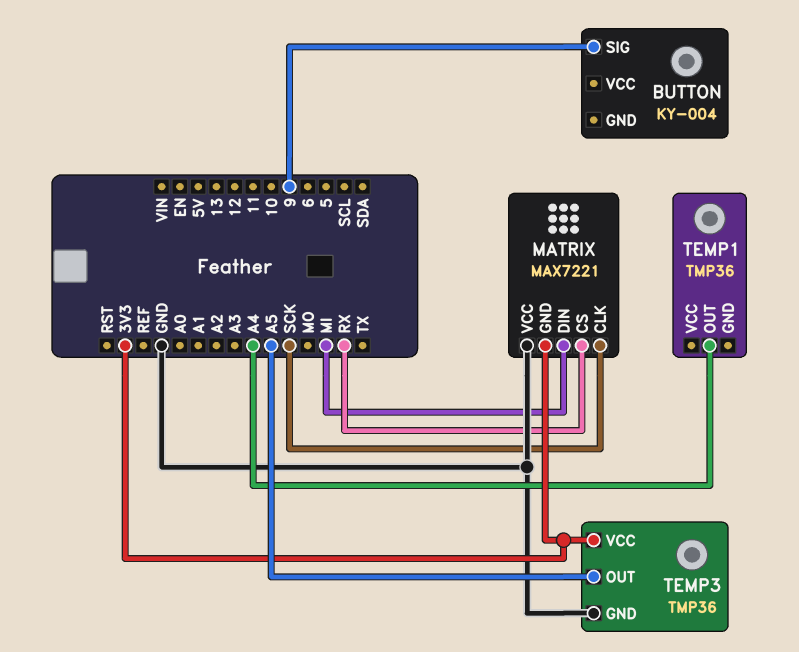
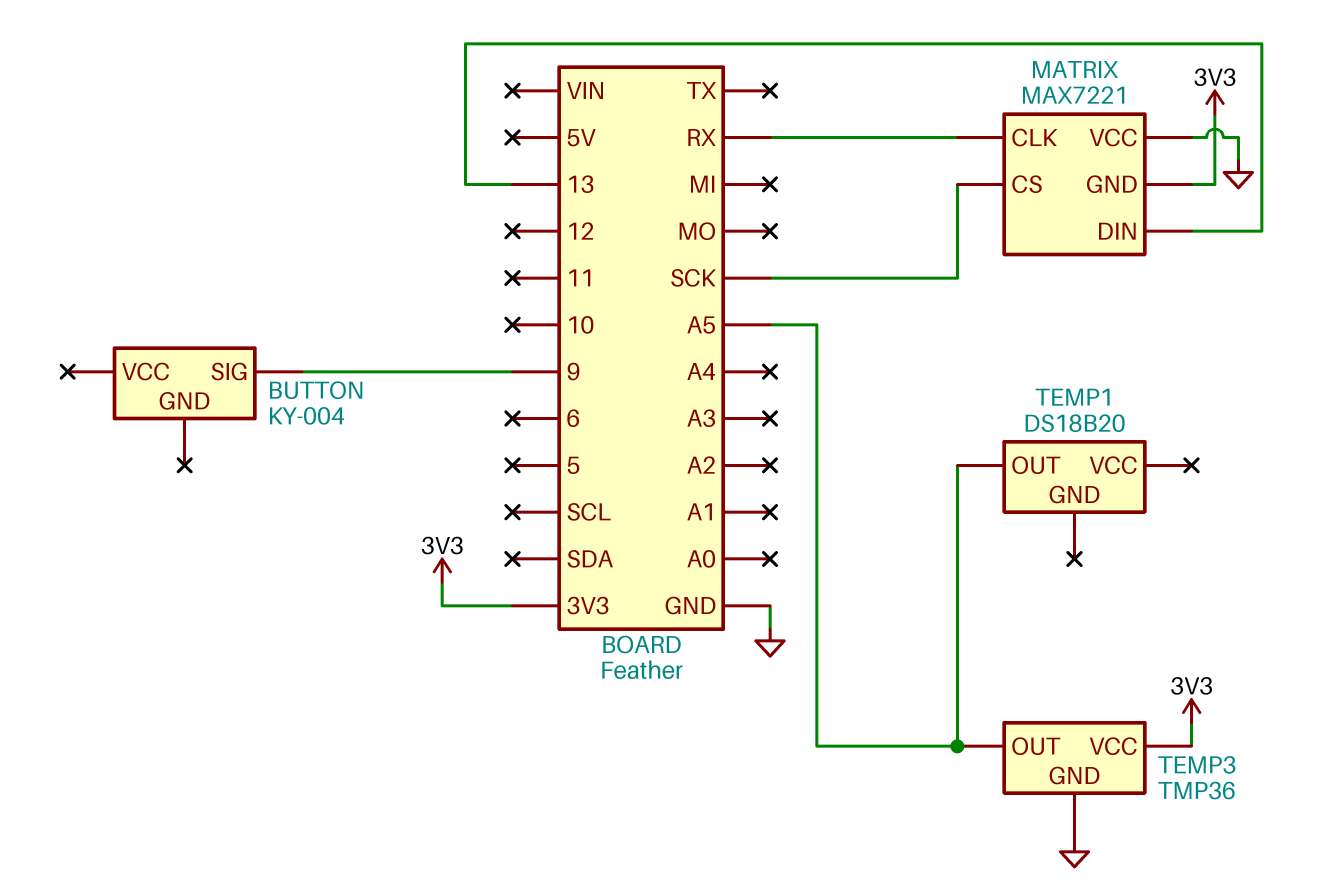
MATRIX pin CLK: SCK -> RX
MATRIX pin CS: RX -> SCK
MATRIX pin DIN: MI -> 13
TEMP1: TMP36 -> DS18B20
TEMP1 pin OUT: A4 -> A5

